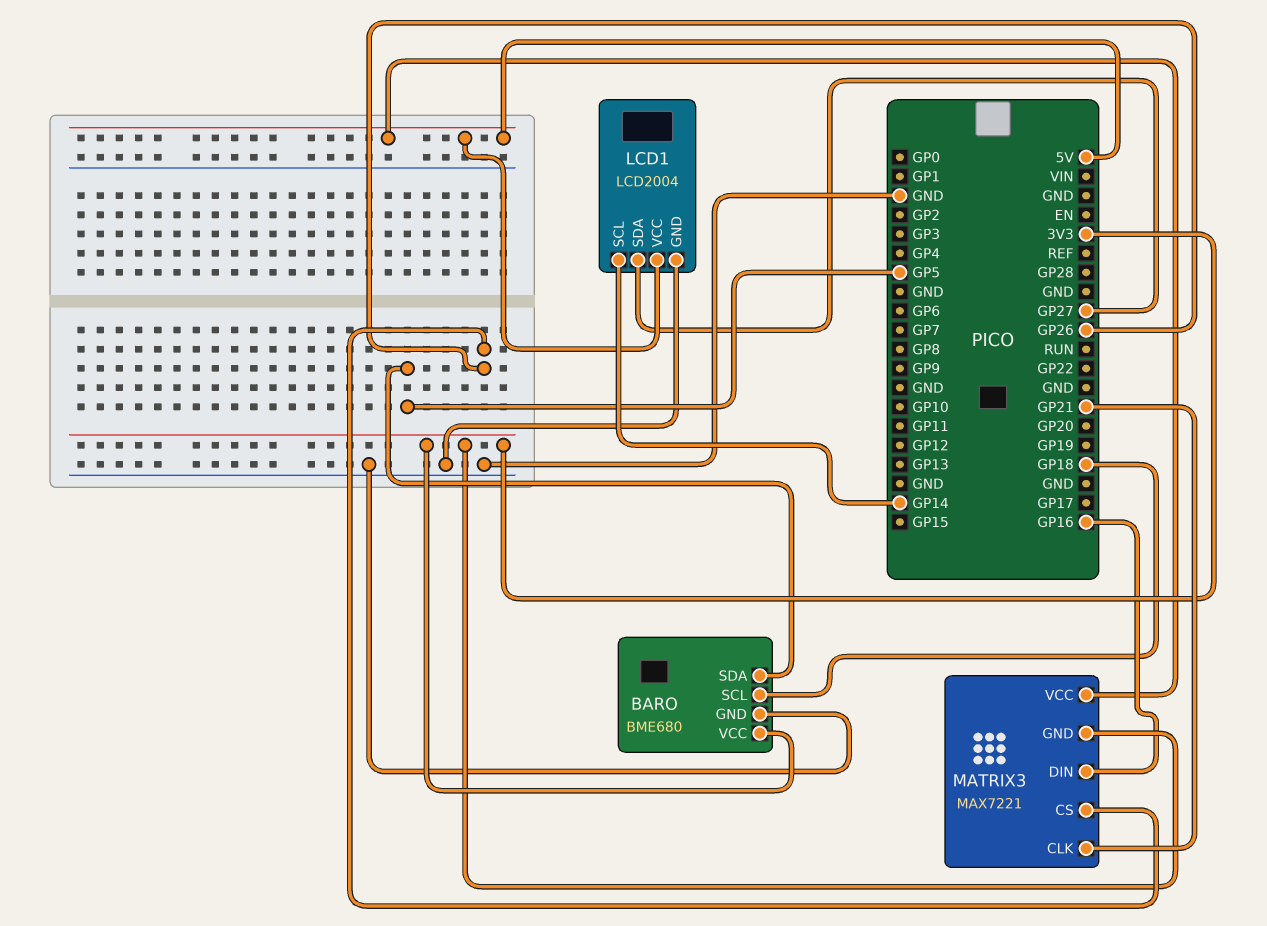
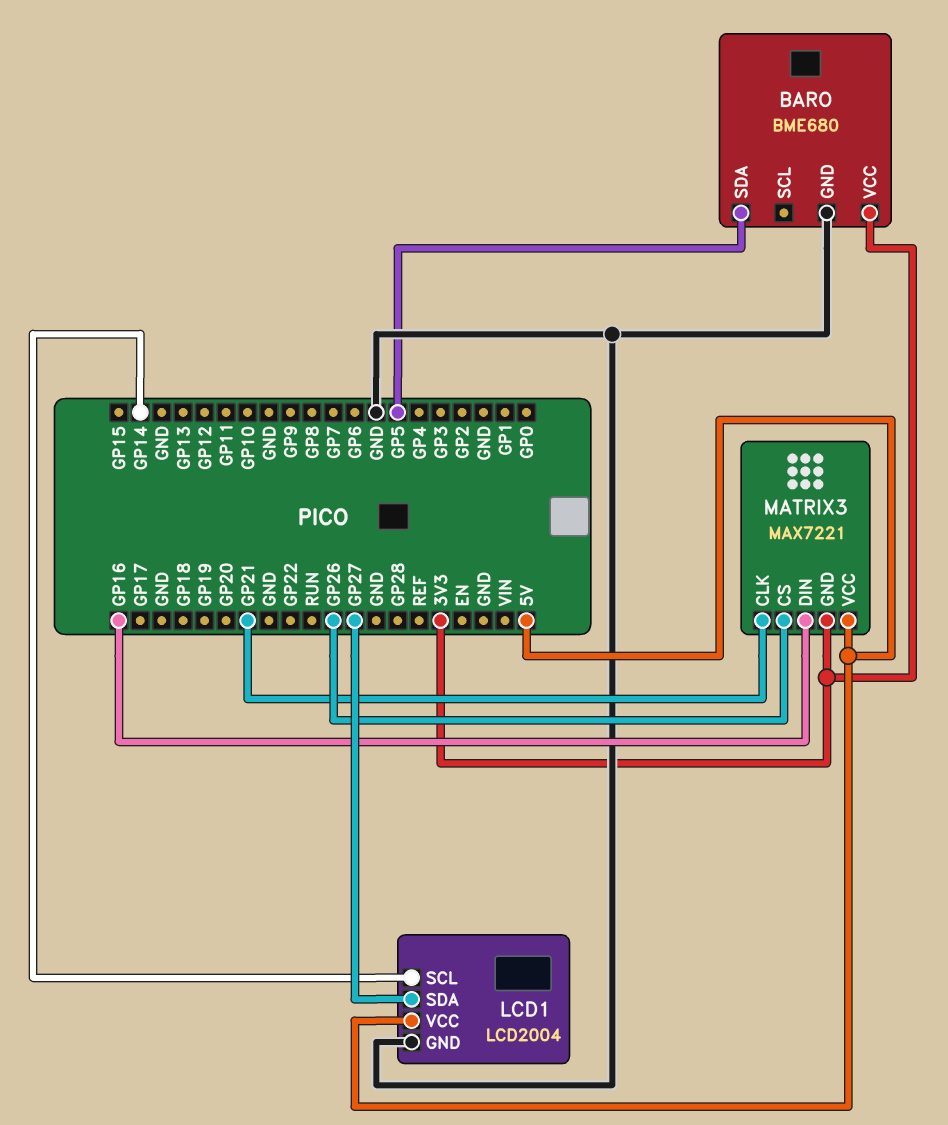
BARO pin SCL: GP18 -> none

